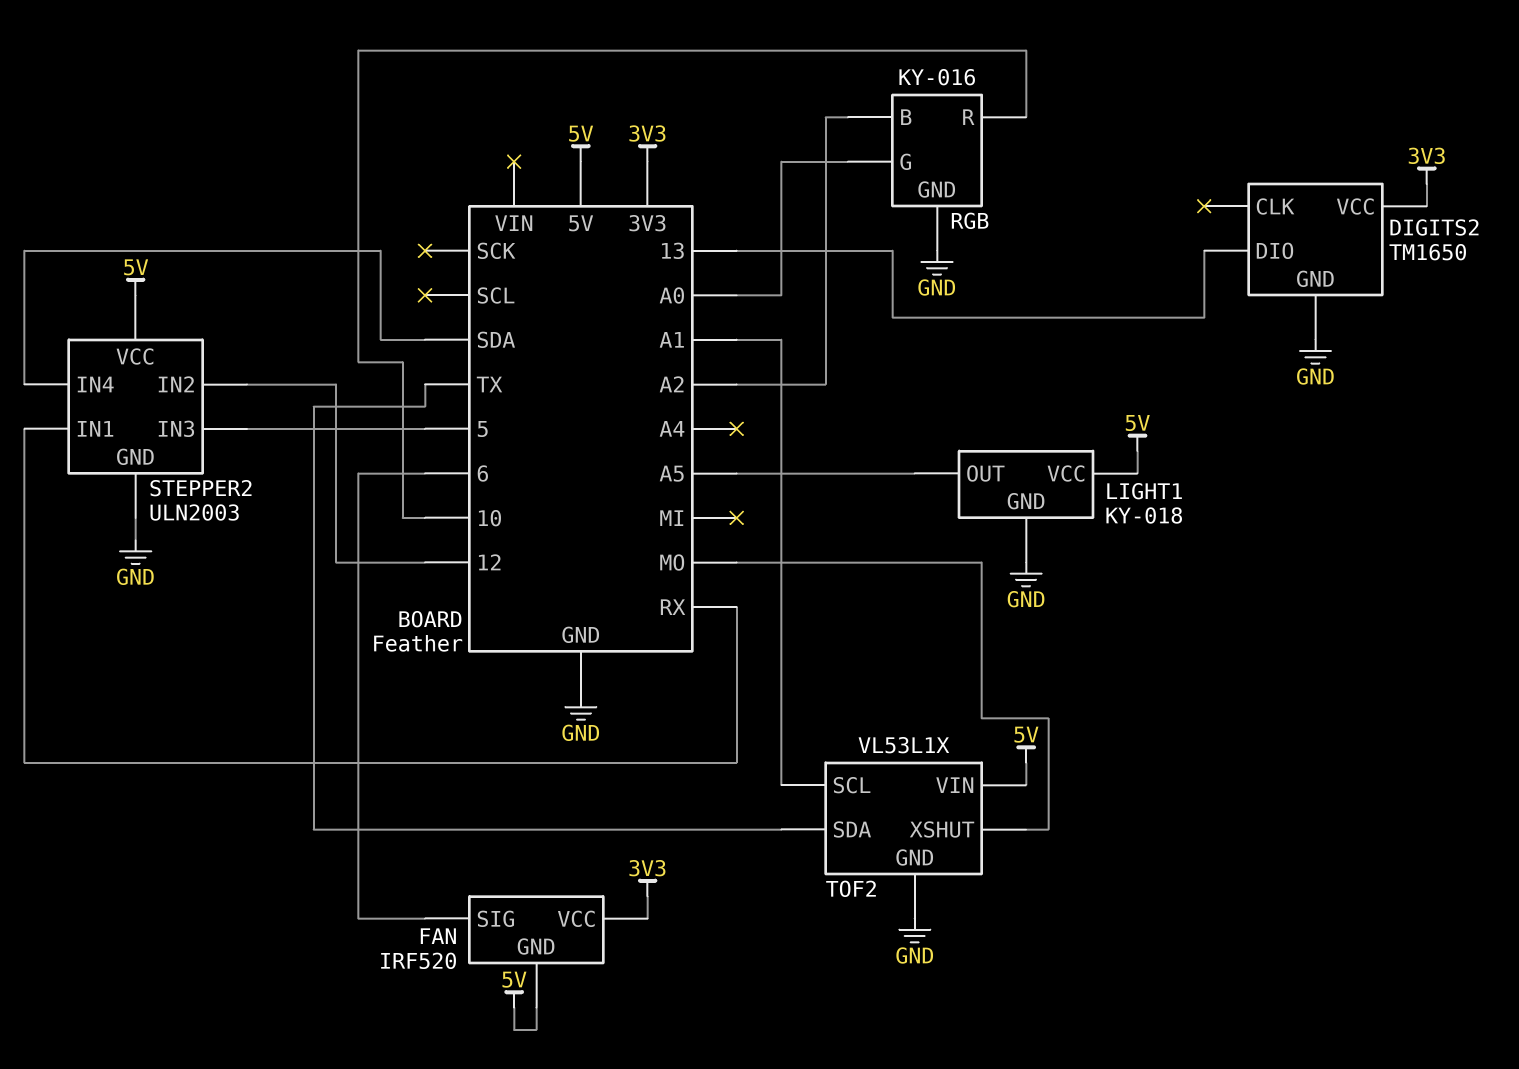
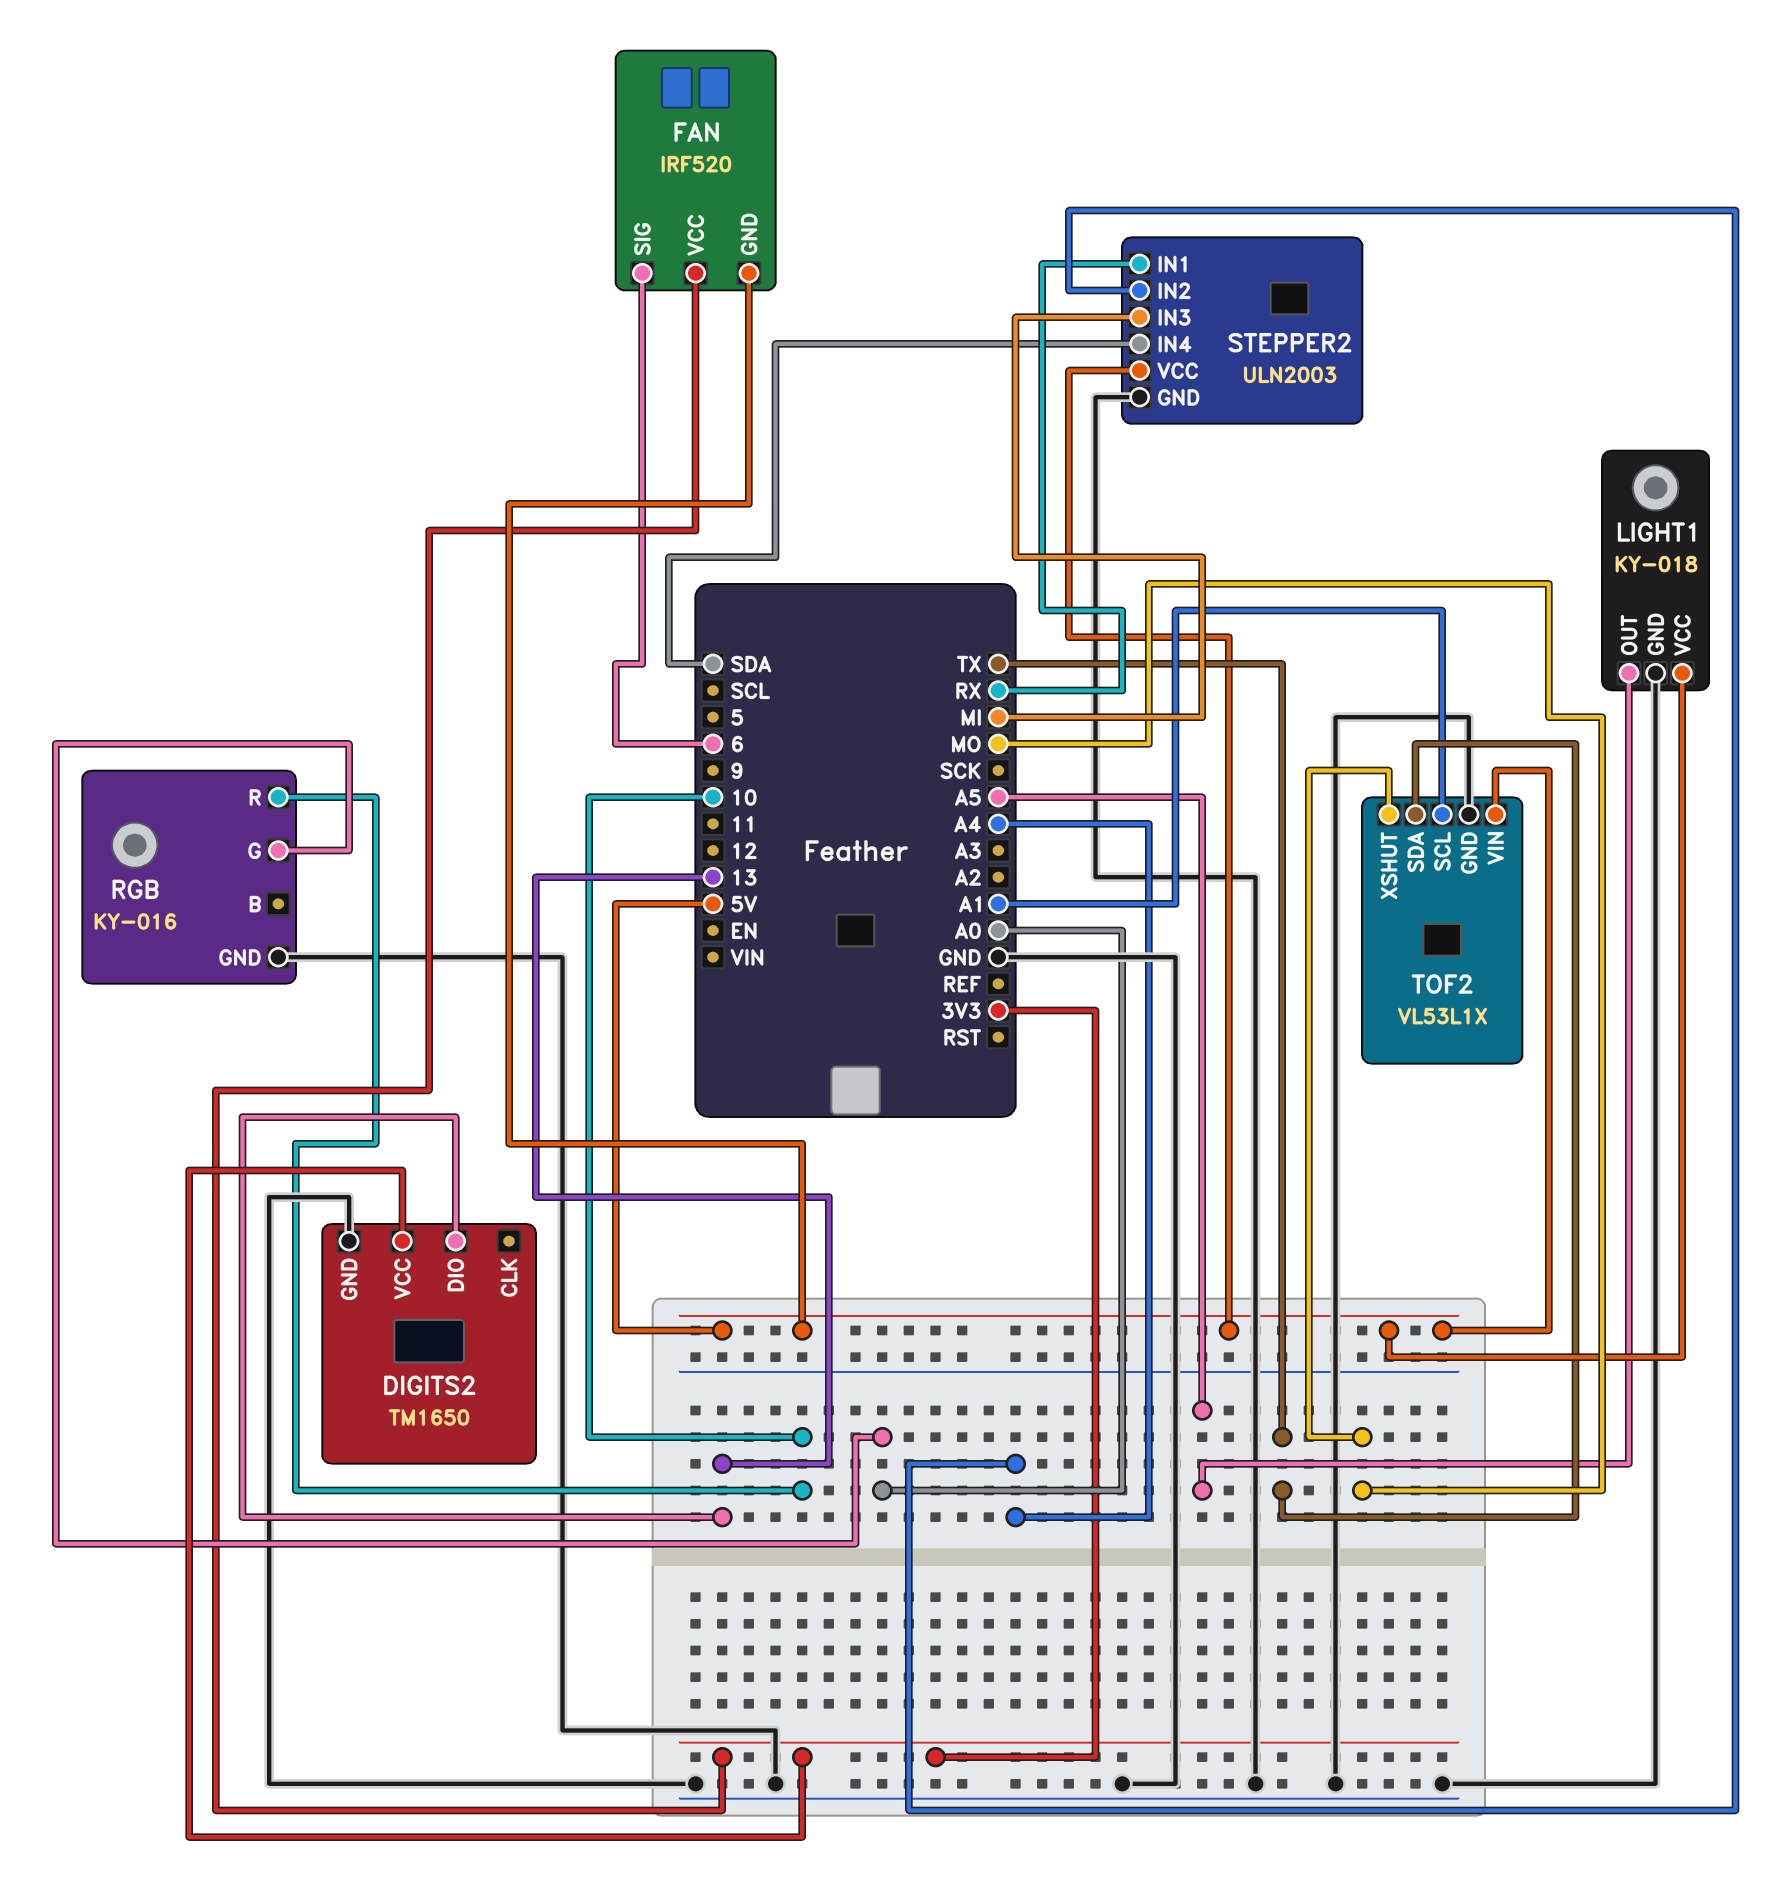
RGB pin B: A2 -> none
STEPPER2 pin IN2: 12 -> A4
STEPPER2 pin IN3: 5 -> MI

